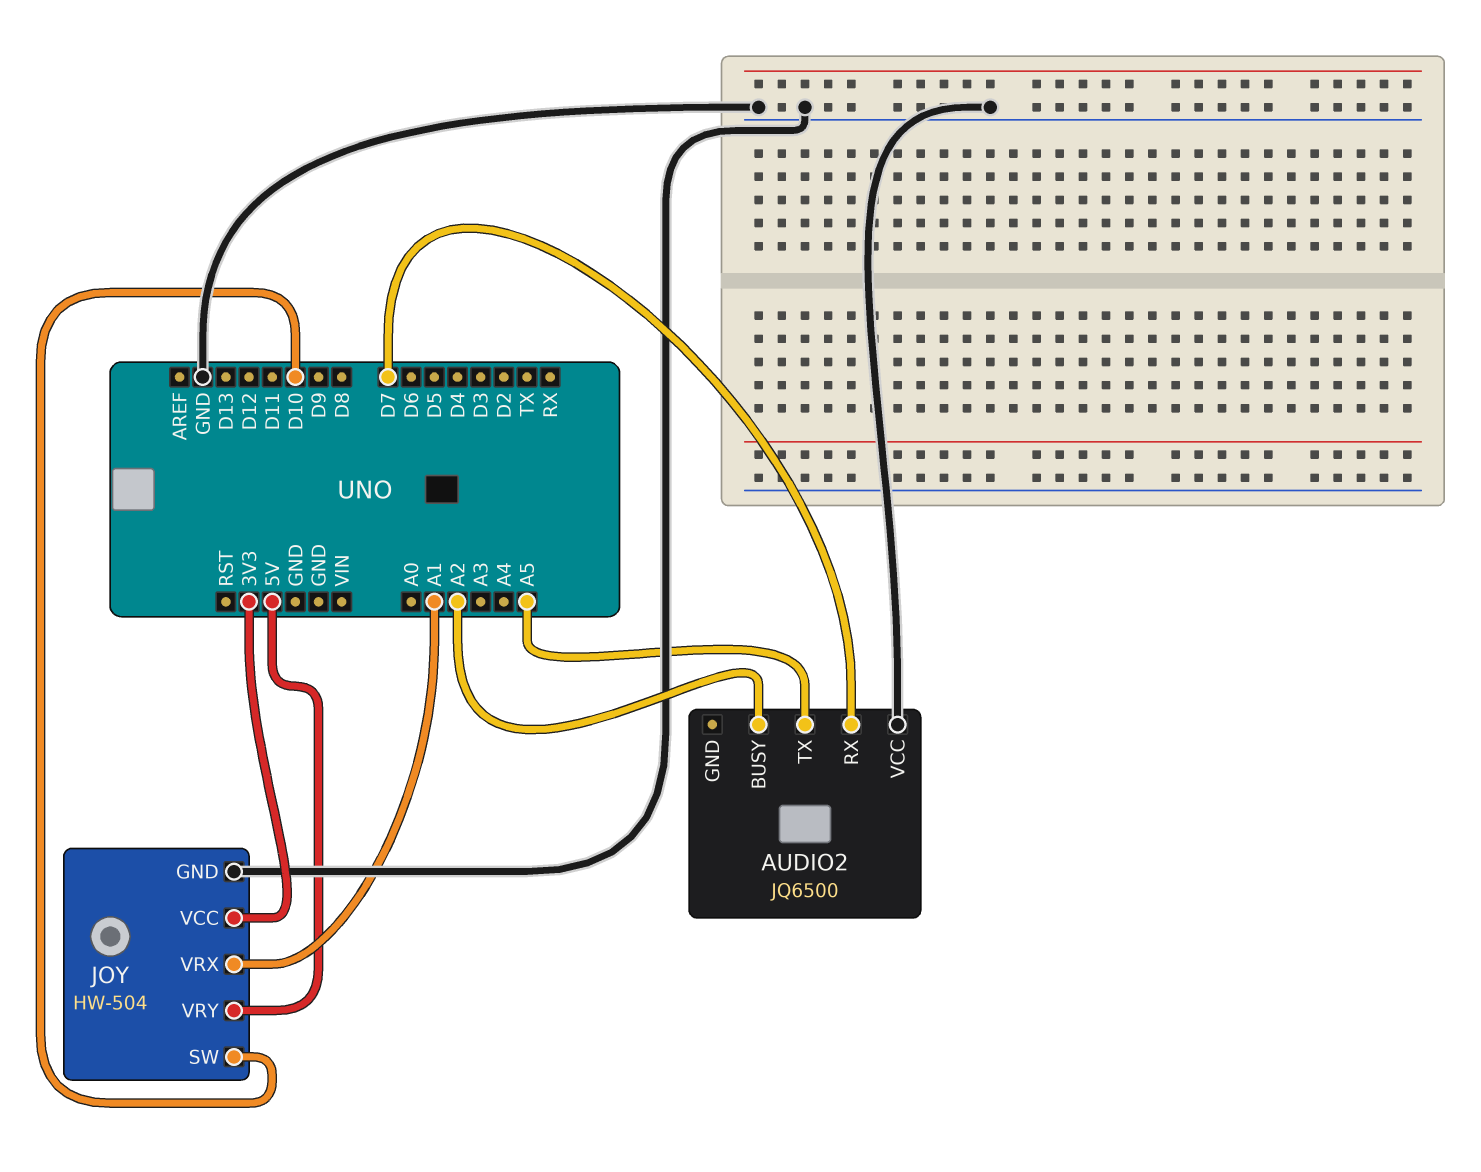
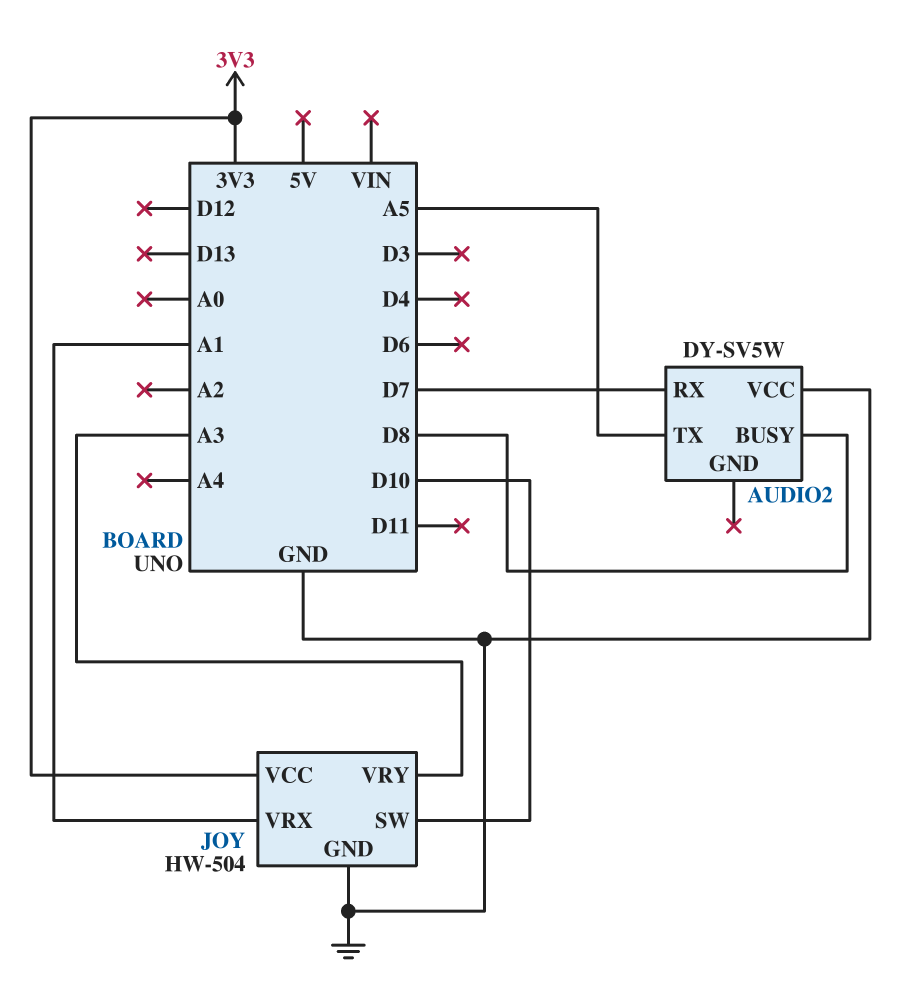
AUDIO2: JQ6500 -> DY-SV5W
AUDIO2 pin BUSY: A2 -> D8
JOY pin VRY: 5V -> A3

